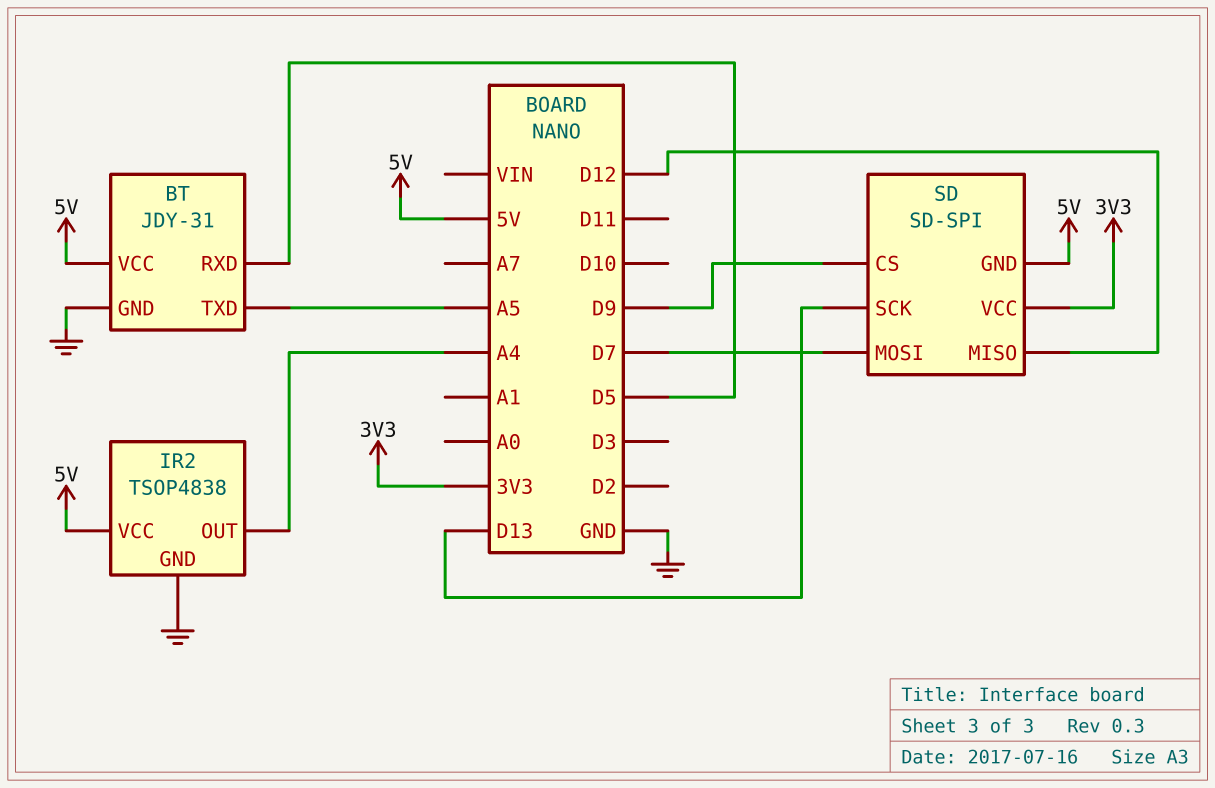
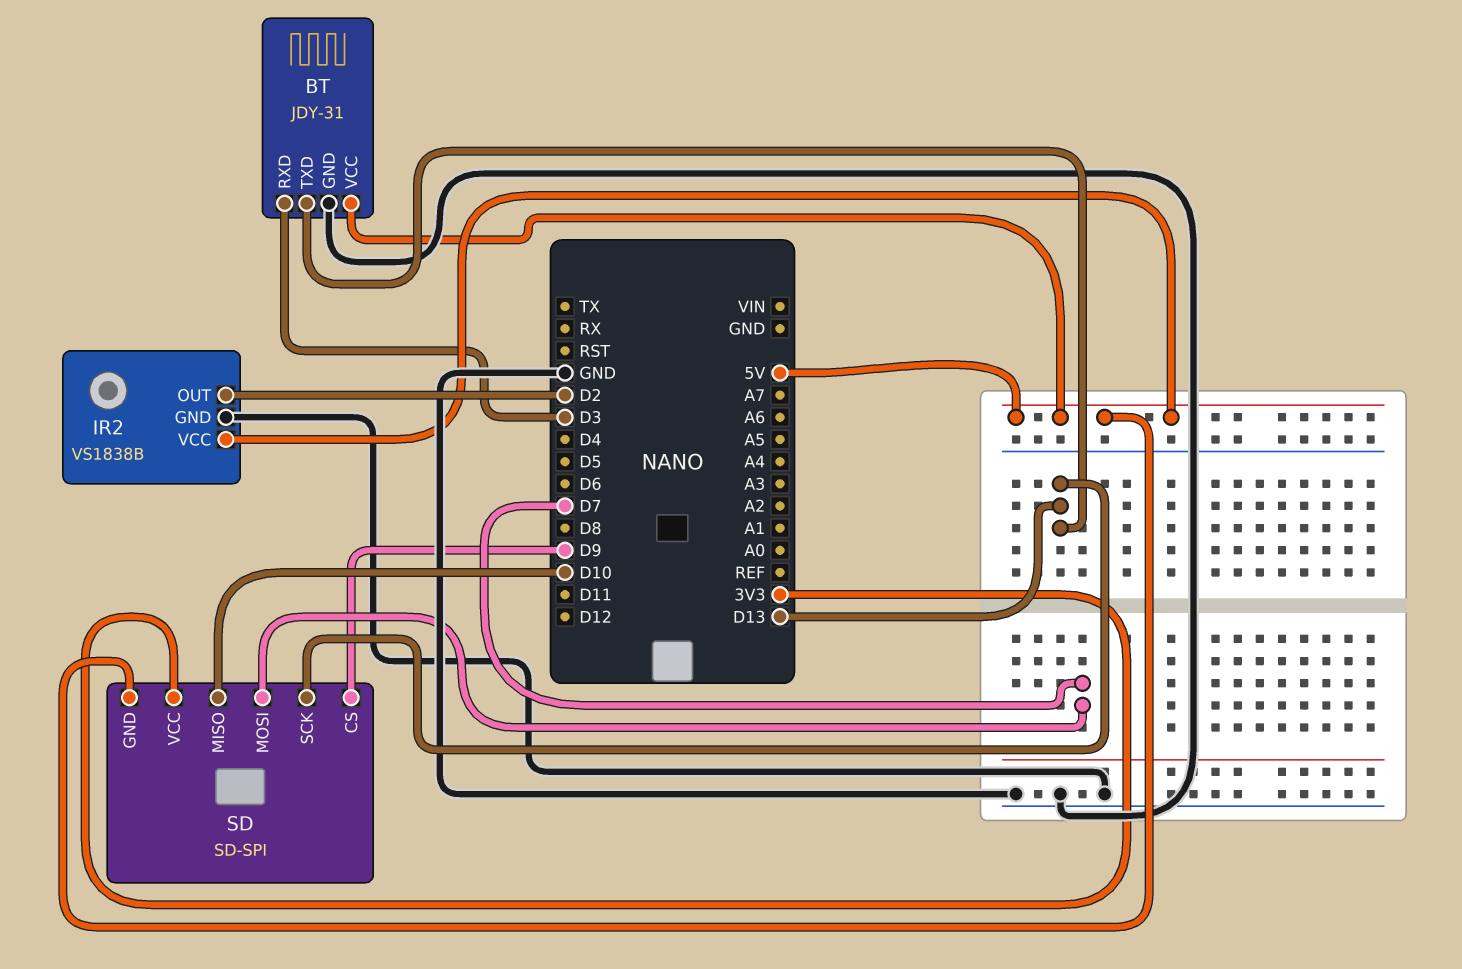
BT pin RXD: D5 -> D3
BT pin TXD: A5 -> D13
IR2: TSOP4838 -> VS1838B
IR2 pin OUT: A4 -> D2
SD pin MISO: D12 -> D10

